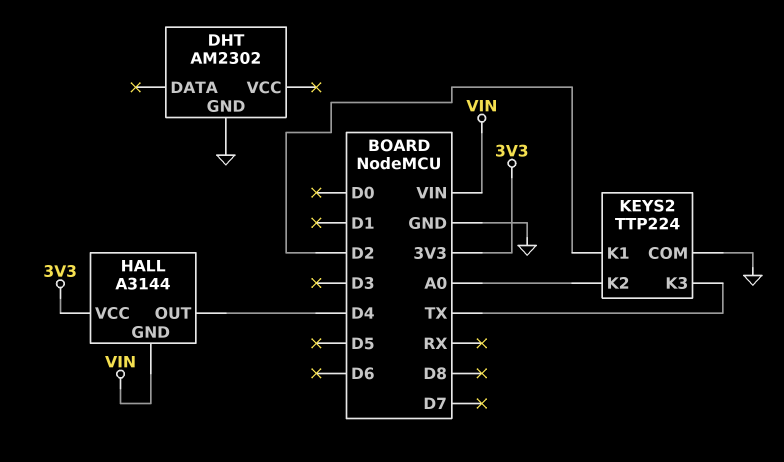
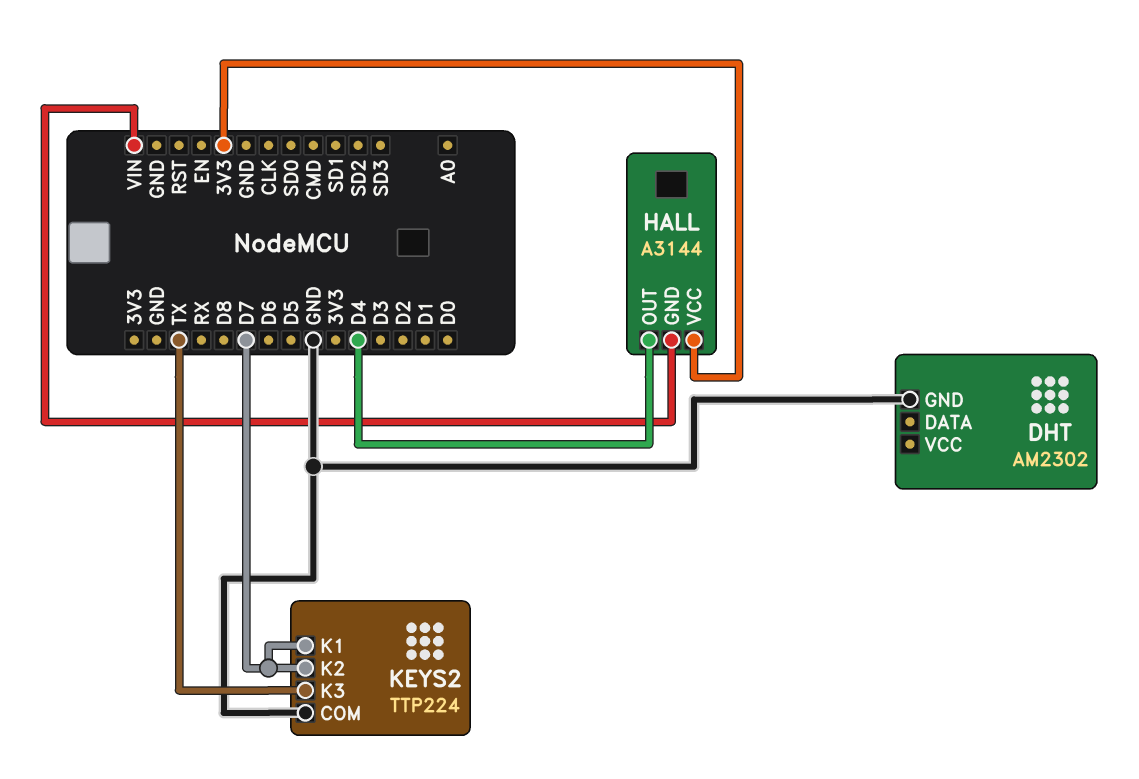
KEYS2 pin K1: D2 -> D7
KEYS2 pin K2: A0 -> D7

